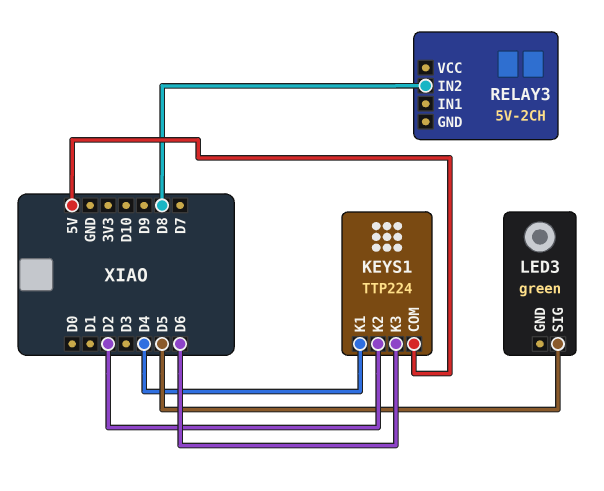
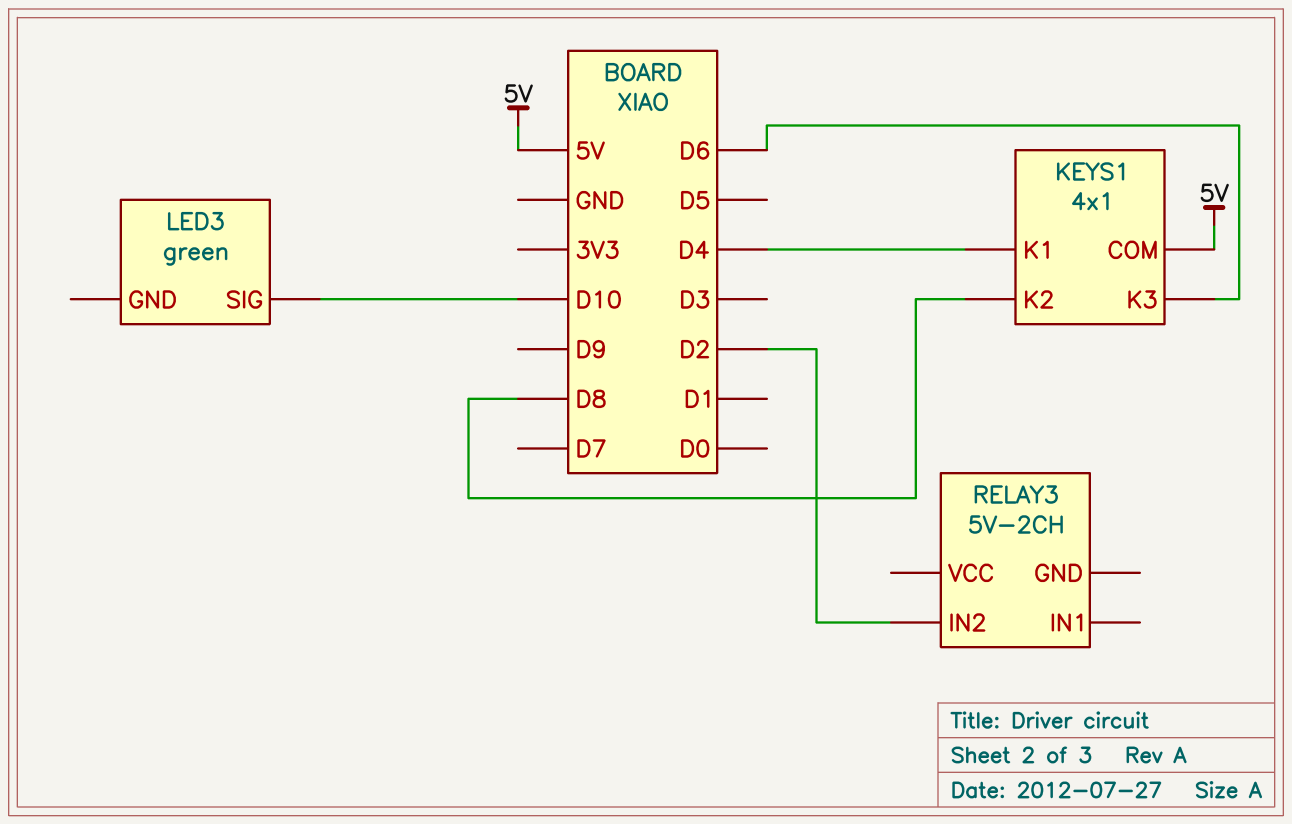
KEYS1: TTP224 -> 4x1
KEYS1 pin K2: D2 -> D8
LED3 pin SIG: D5 -> D10
RELAY3 pin IN2: D8 -> D2

